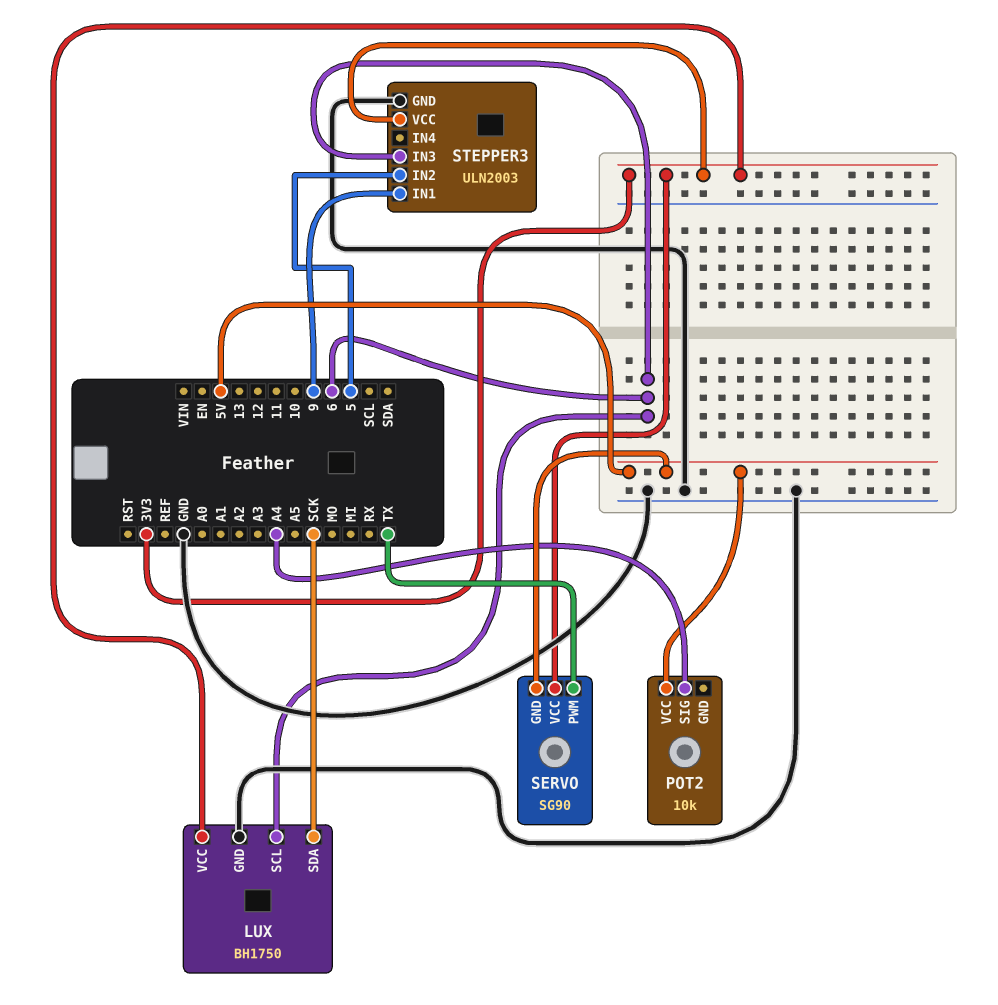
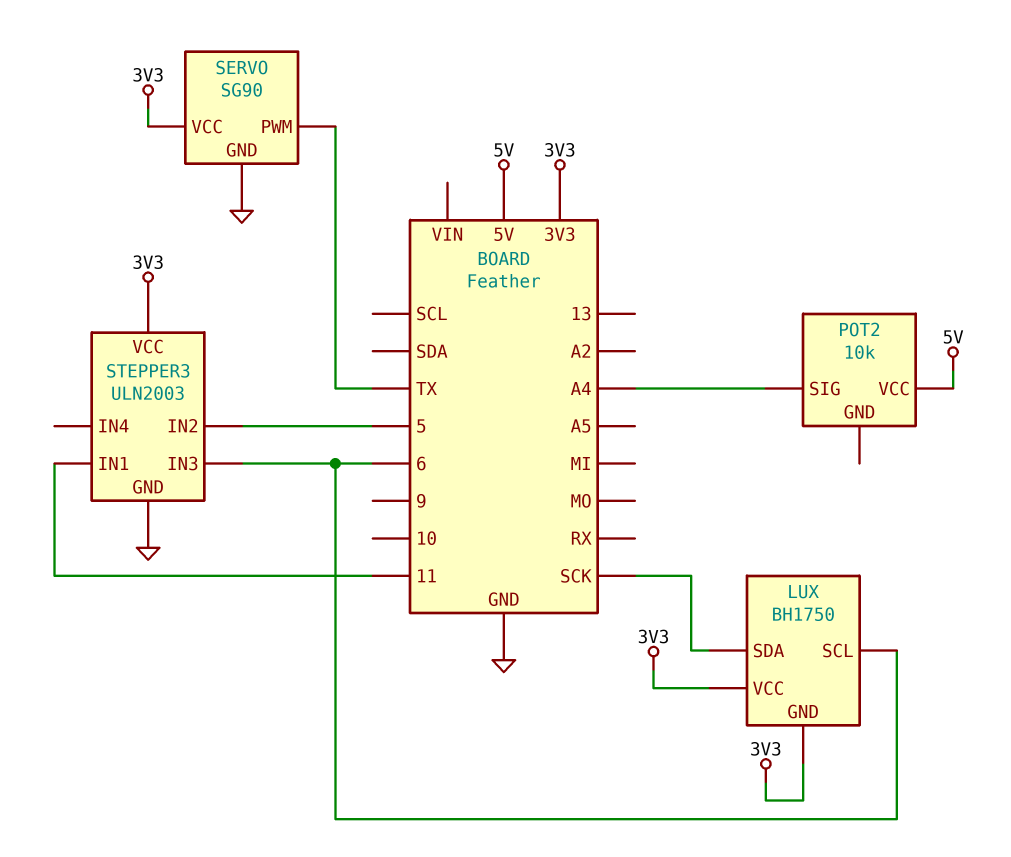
LUX pin GND: GND -> 3V3
SERVO pin GND: 5V -> GND
STEPPER3 pin IN1: 9 -> 11

